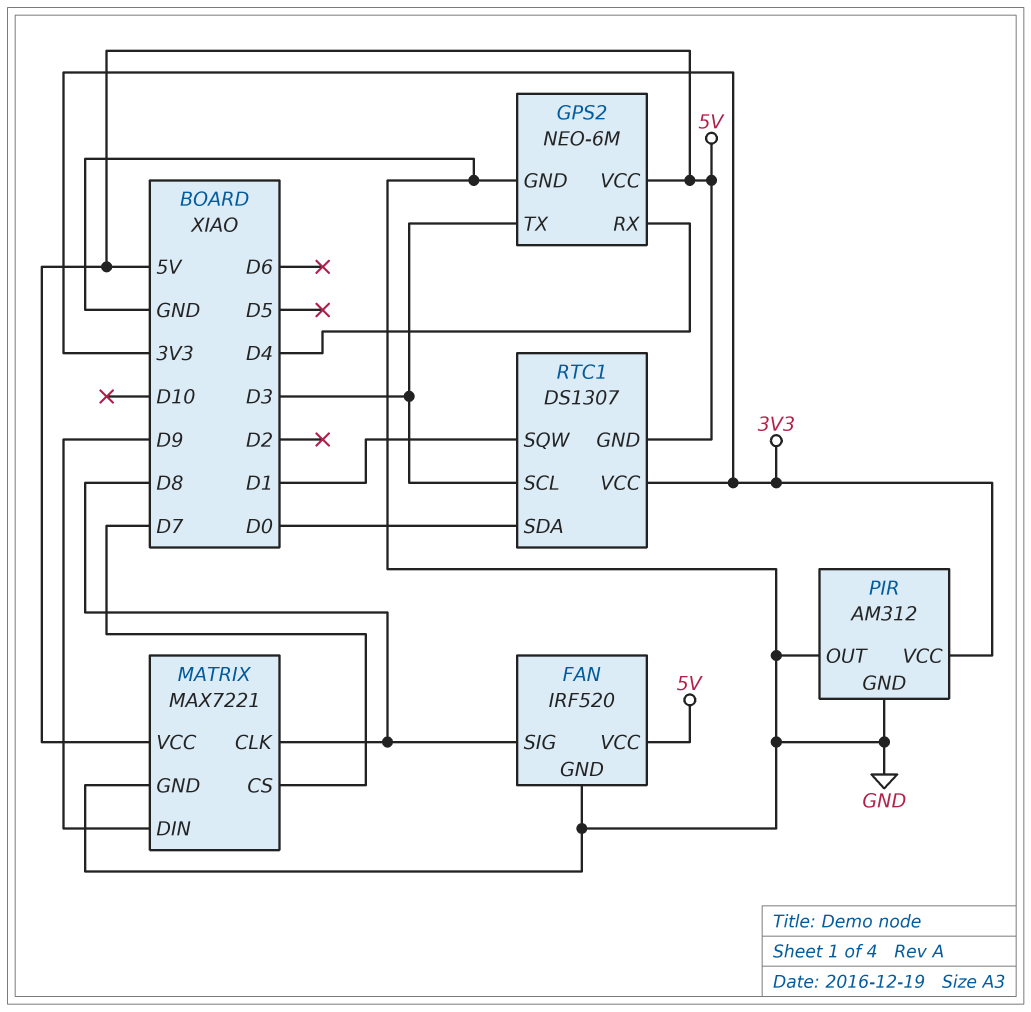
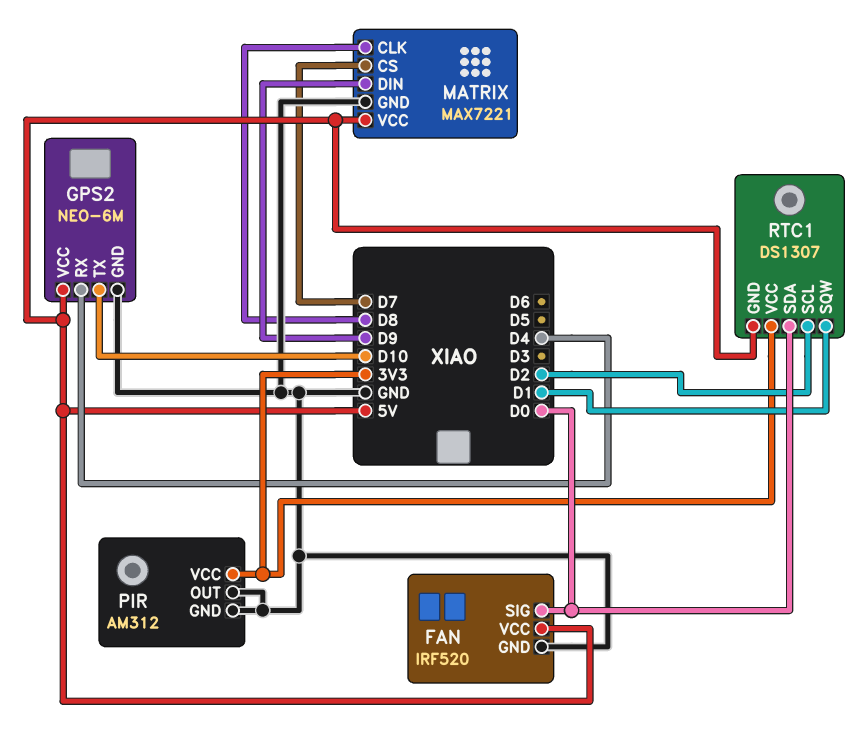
FAN pin SIG: D8 -> D0
GPS2 pin TX: D3 -> D10
RTC1 pin SCL: D3 -> D2

